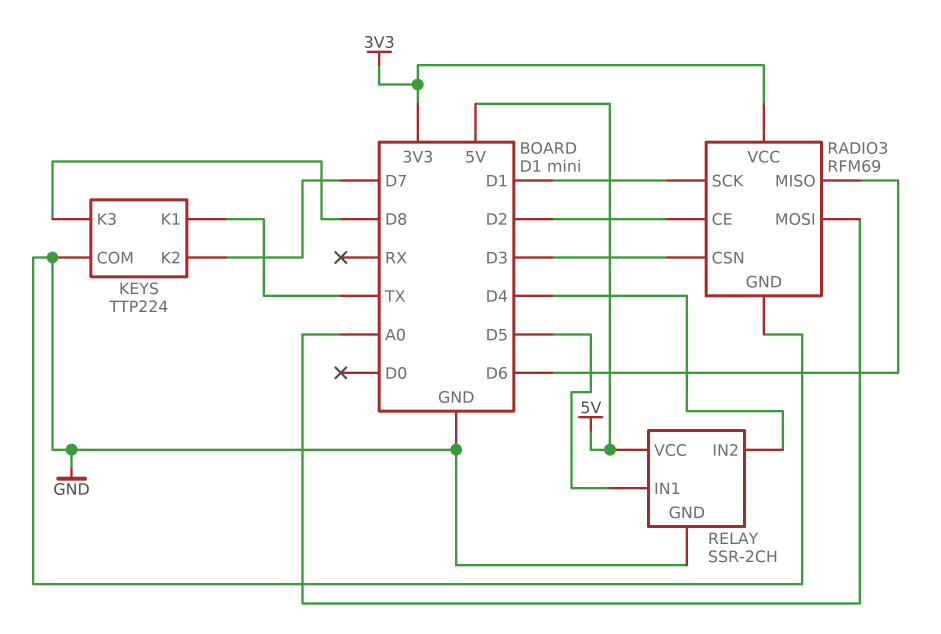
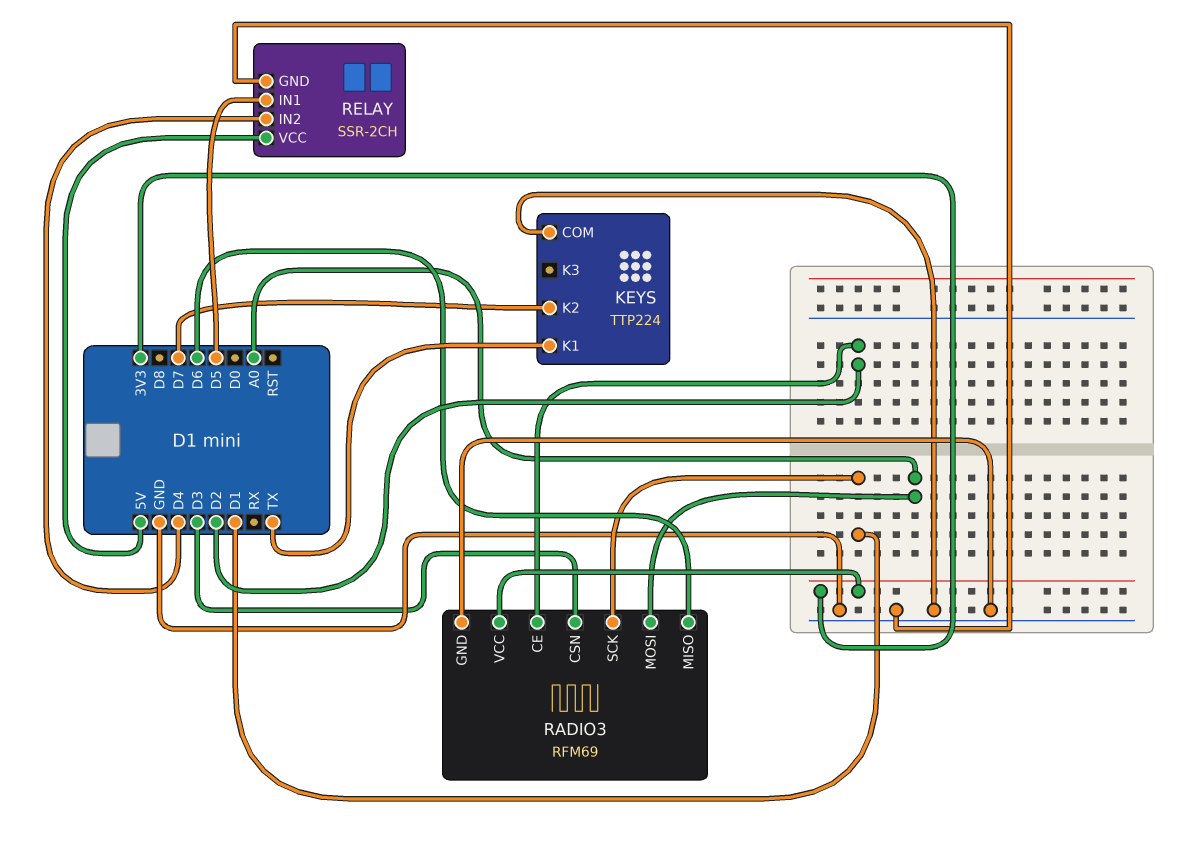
KEYS pin K3: D8 -> none

